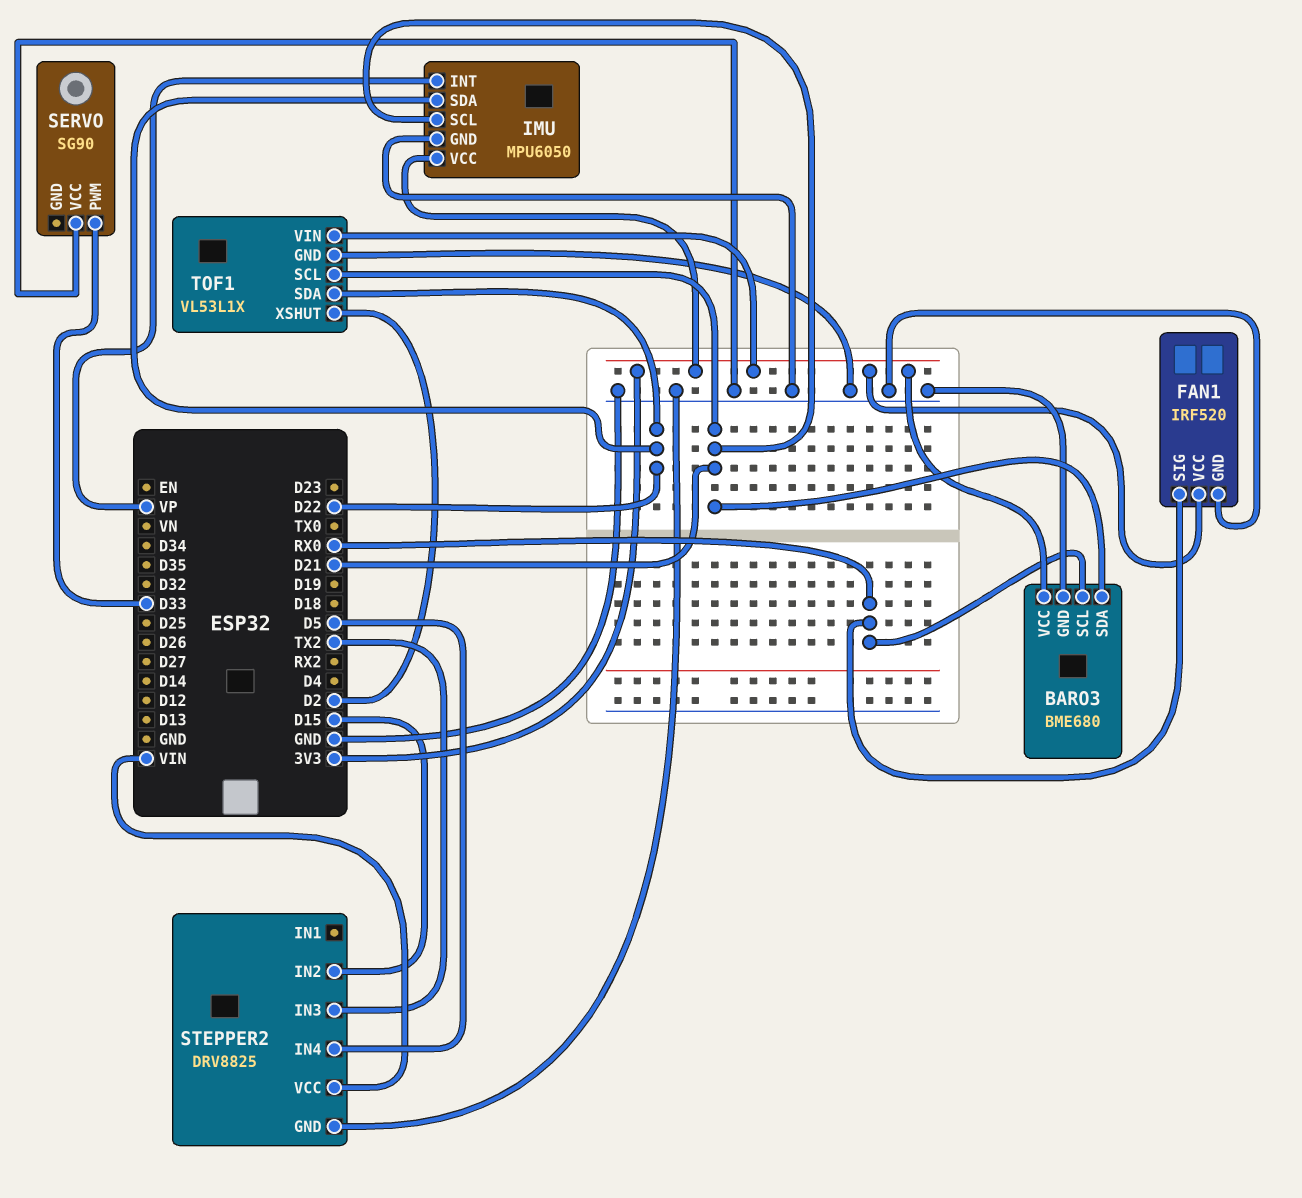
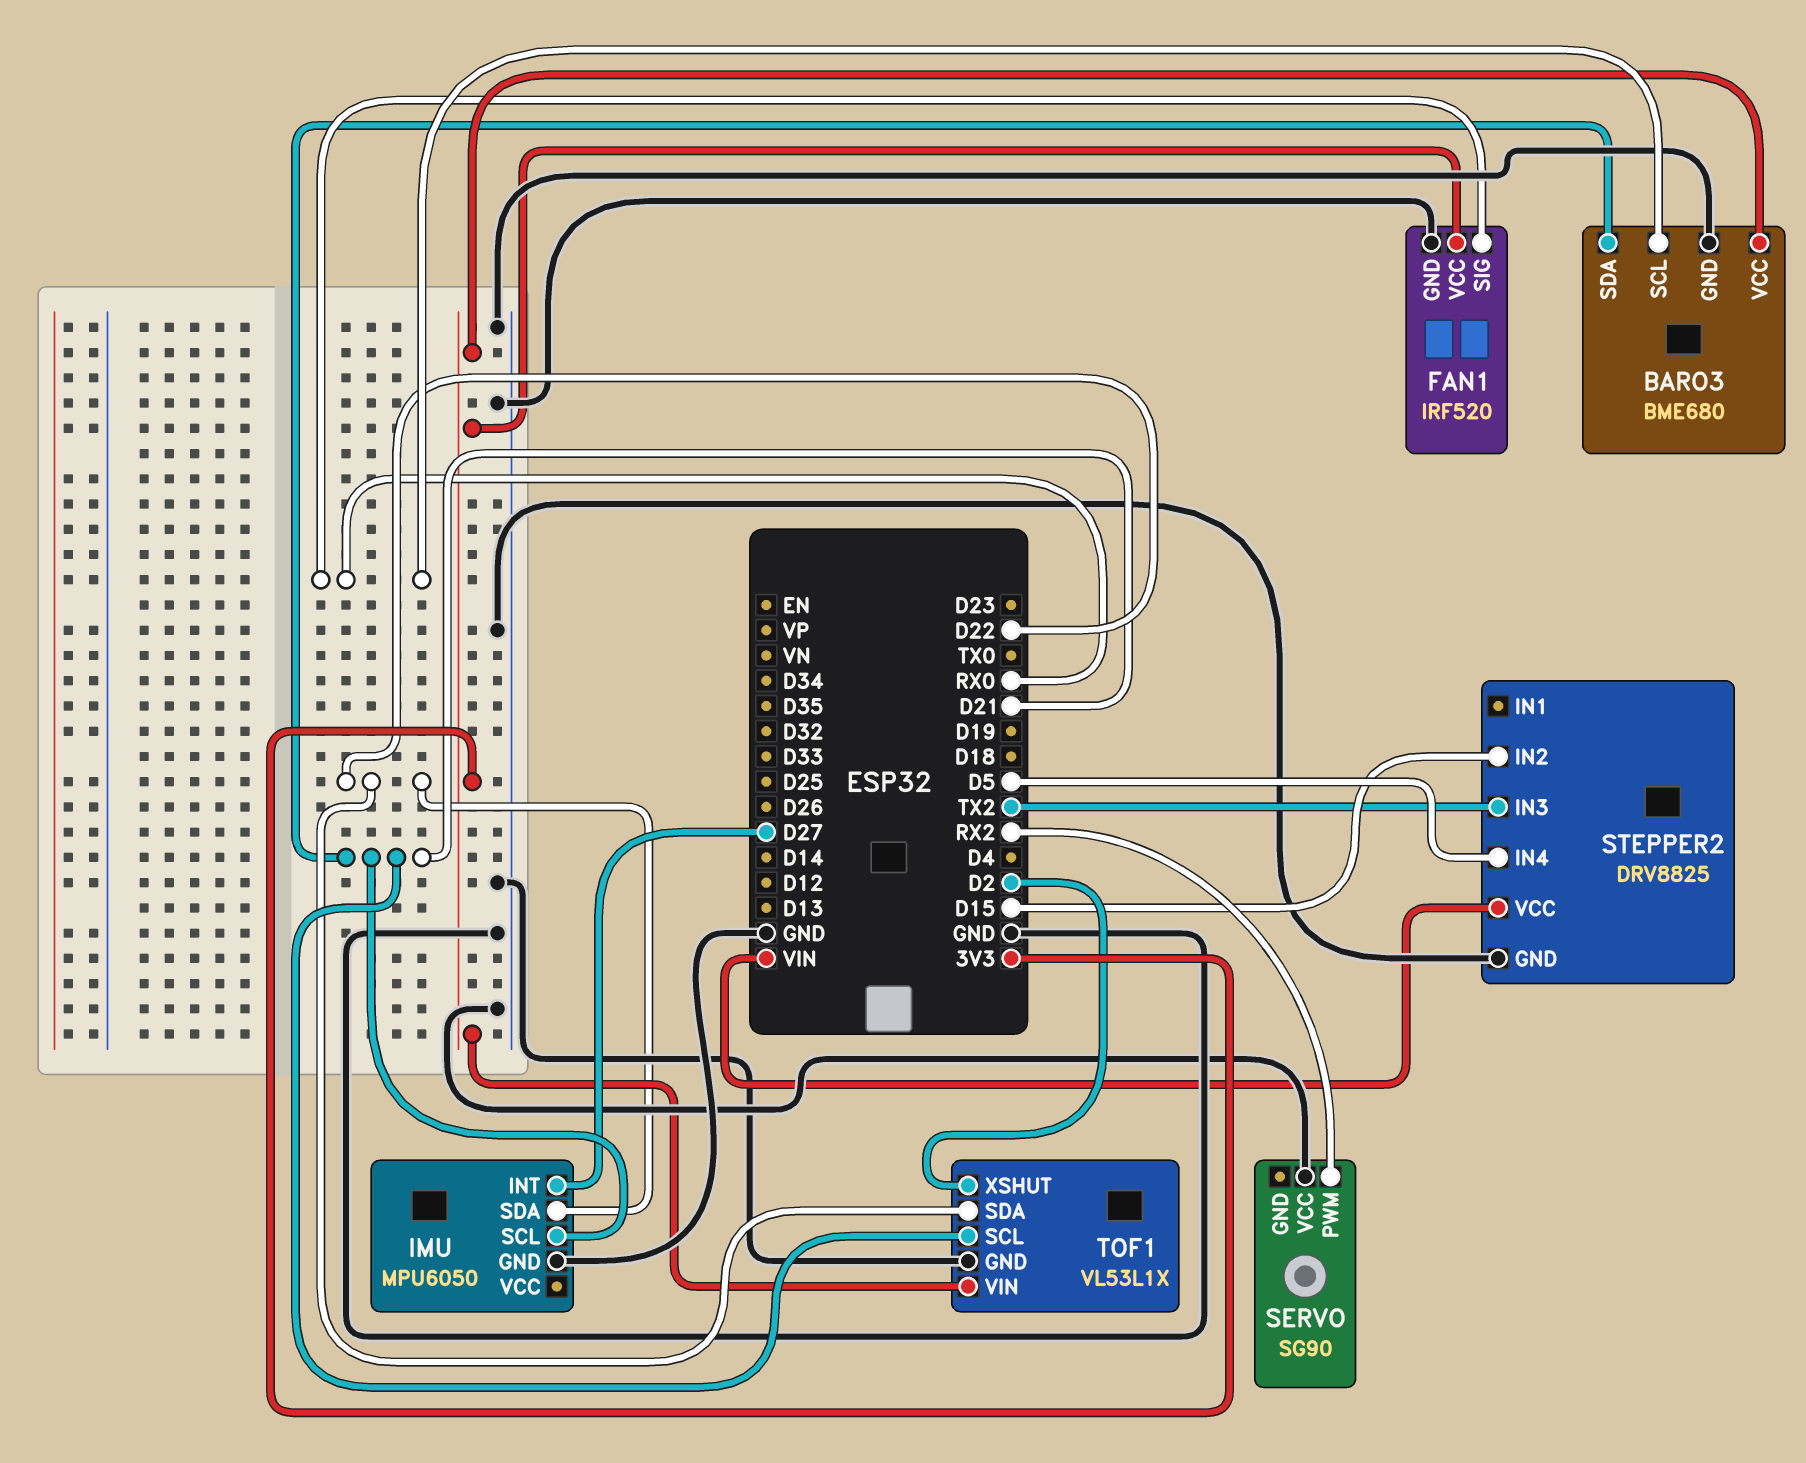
IMU pin INT: VP -> D27
IMU pin VCC: 3V3 -> none
SERVO pin PWM: D33 -> RX2

